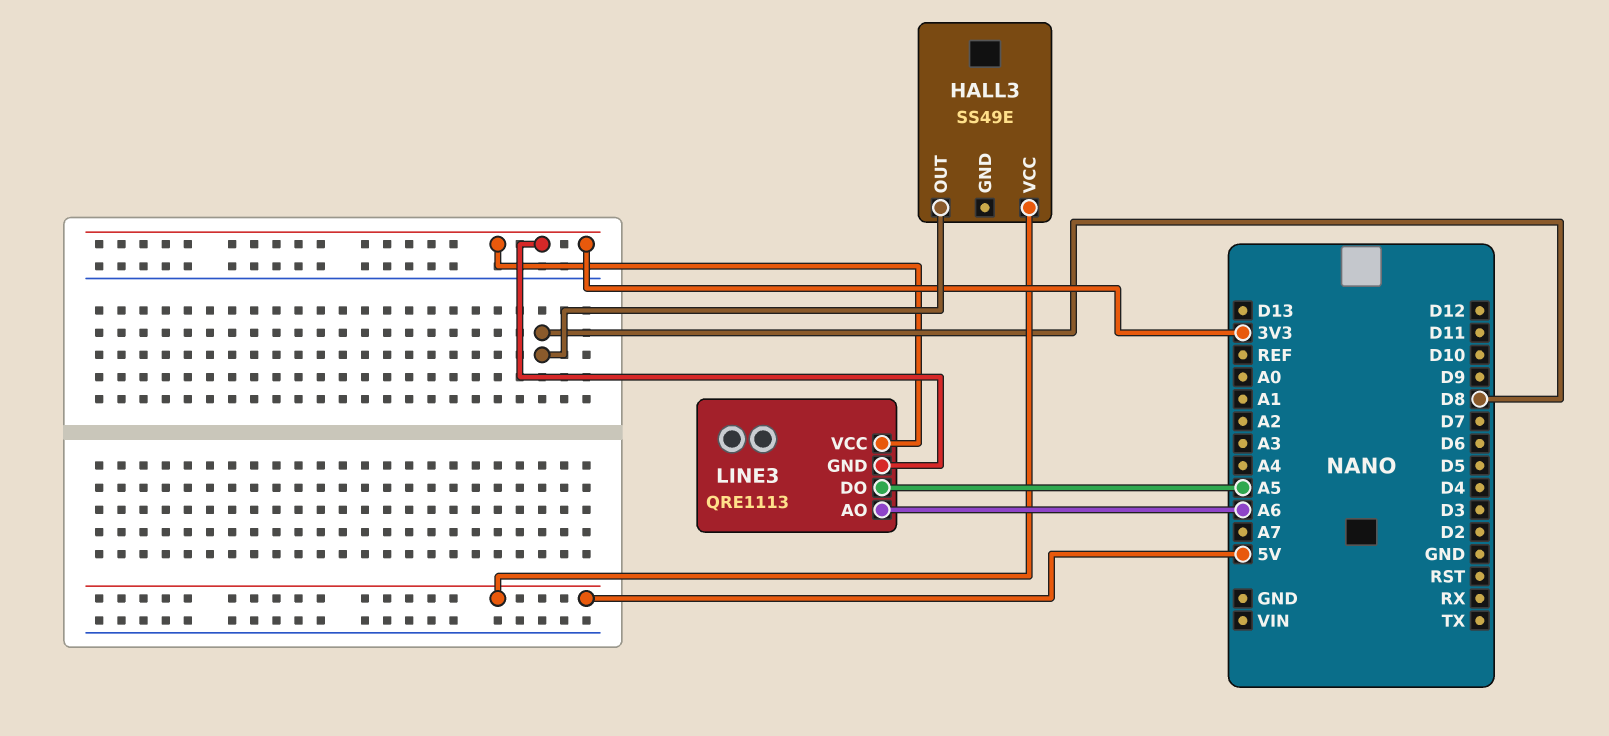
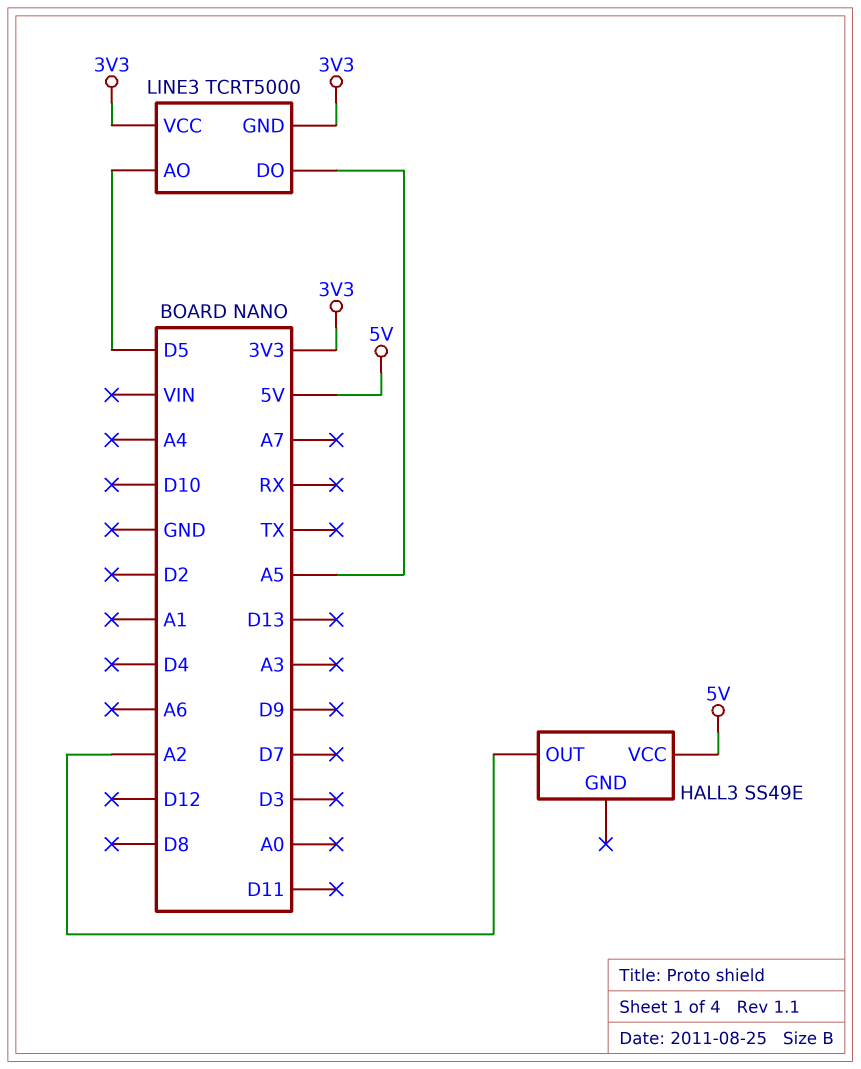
HALL3 pin OUT: D8 -> A2
LINE3: QRE1113 -> TCRT5000
LINE3 pin AO: A6 -> D5

